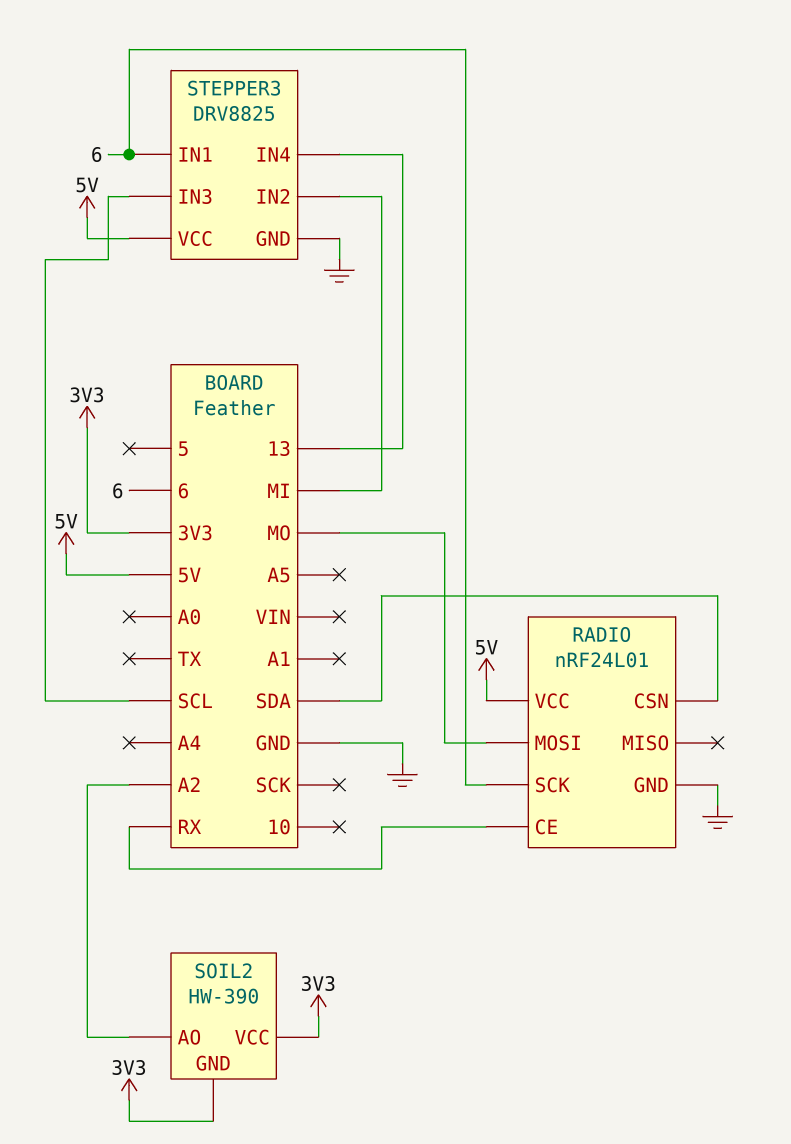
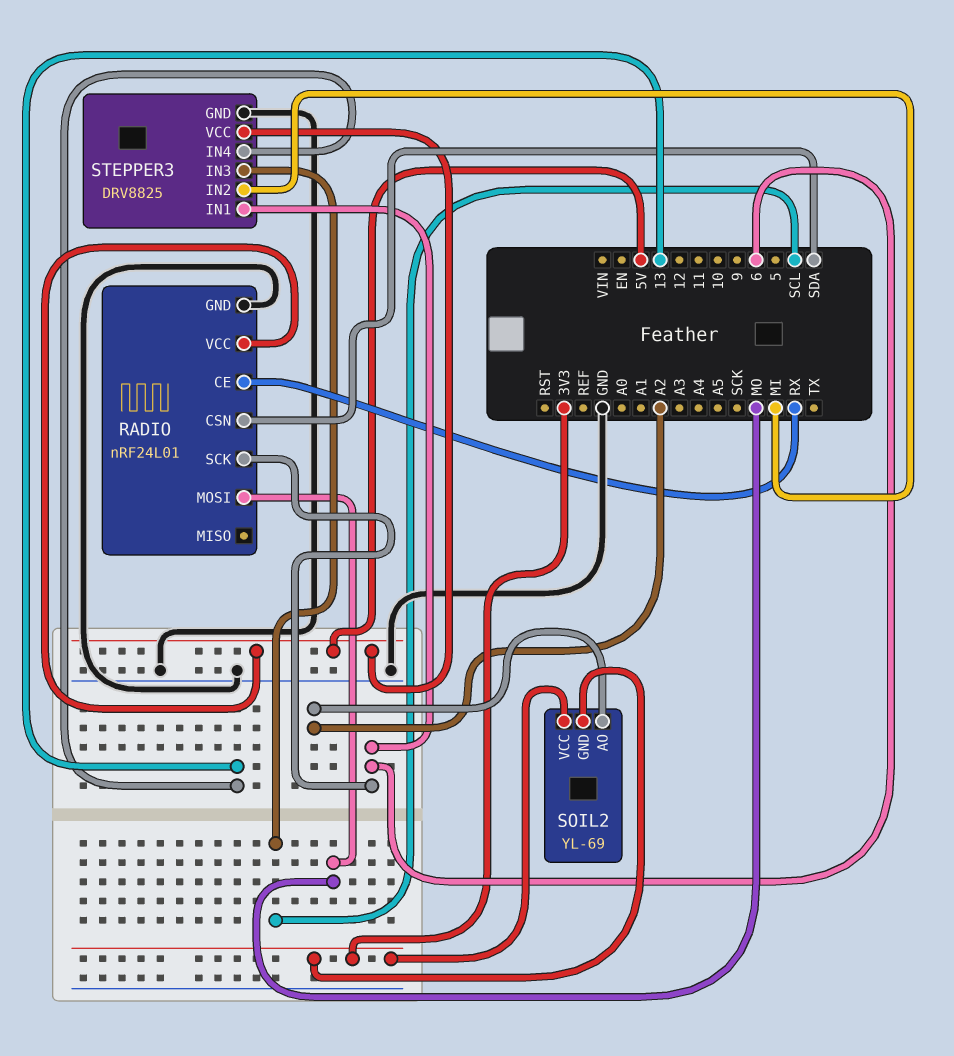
SOIL2: HW-390 -> YL-69

